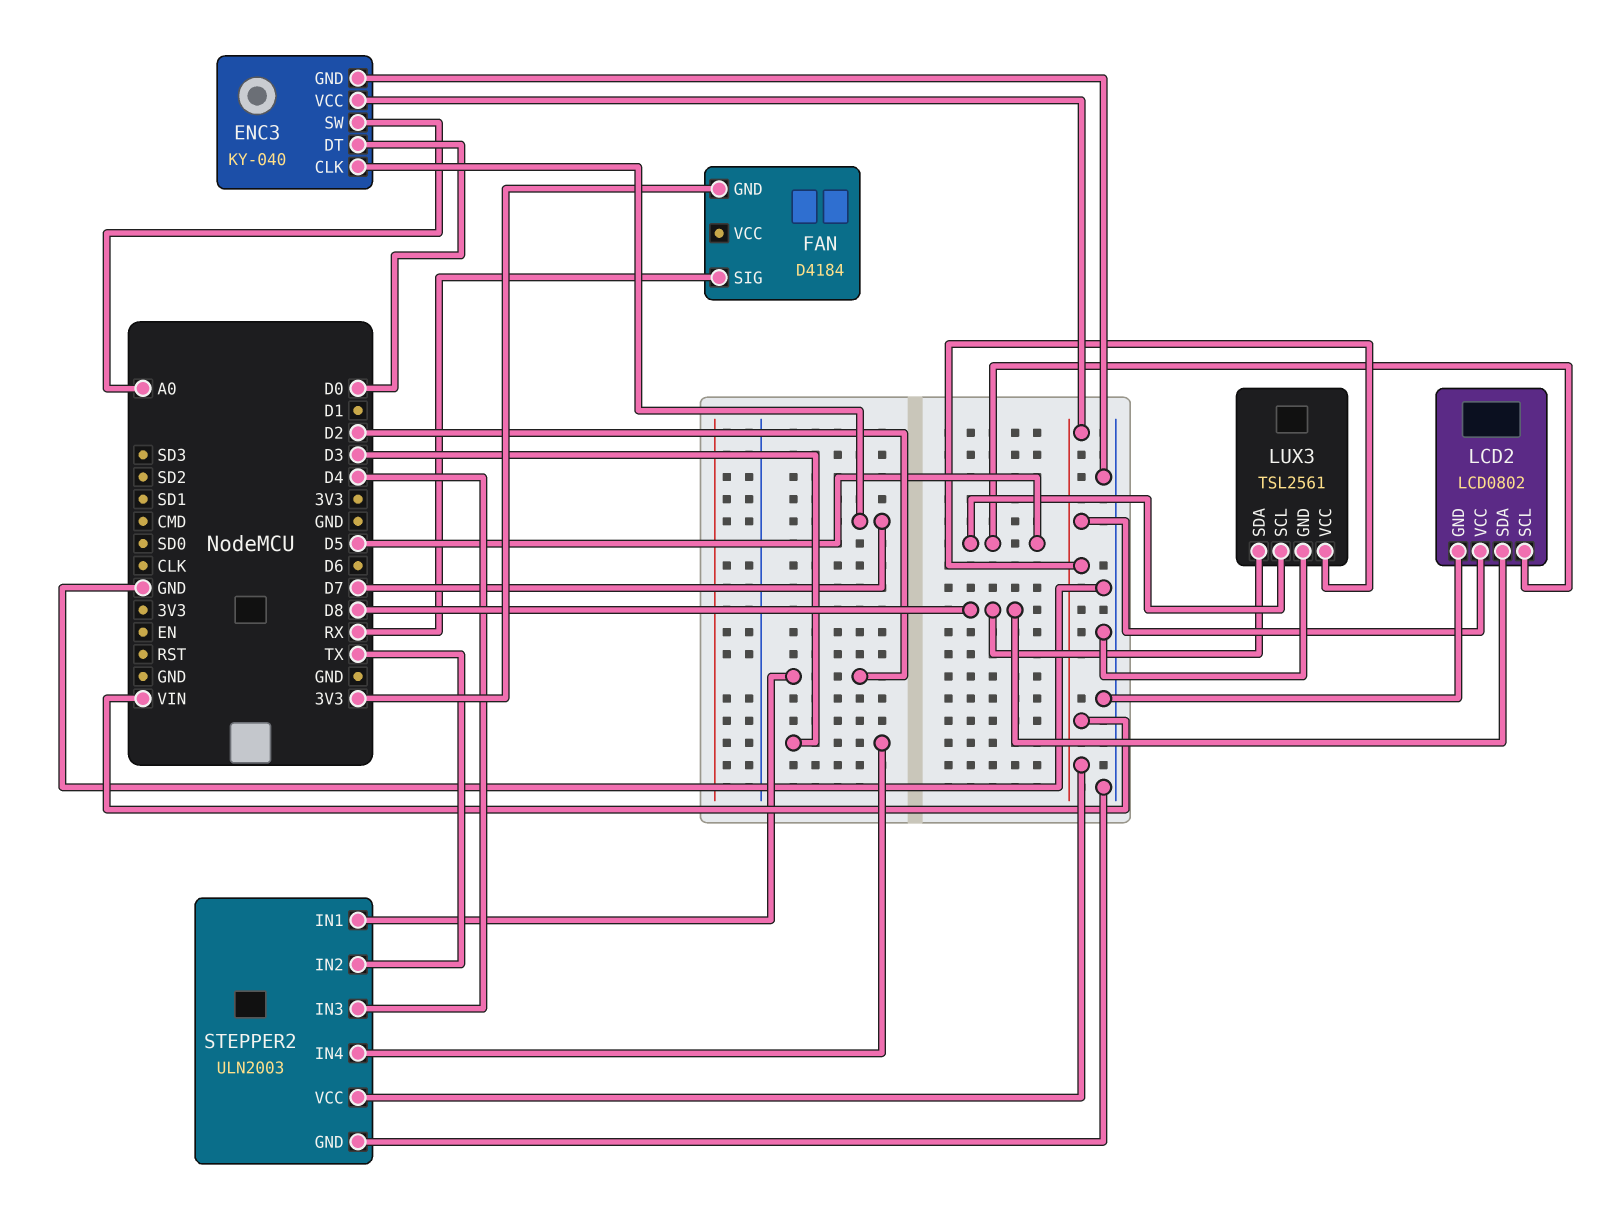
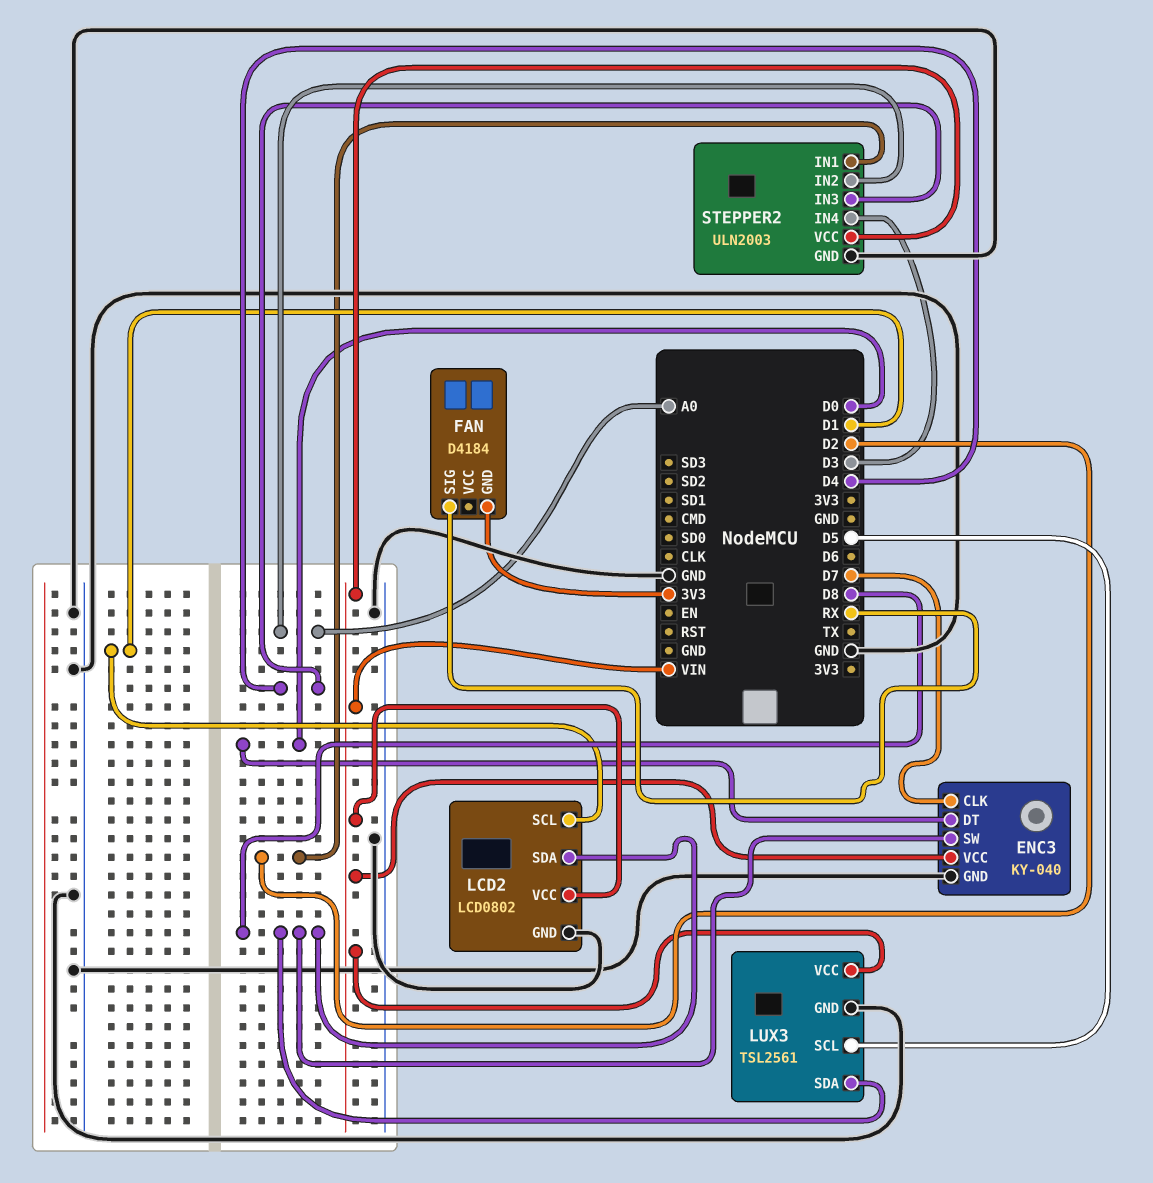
ENC3 pin SW: A0 -> D8
LCD2 pin SCL: D5 -> D1
STEPPER2 pin IN2: TX -> A0

